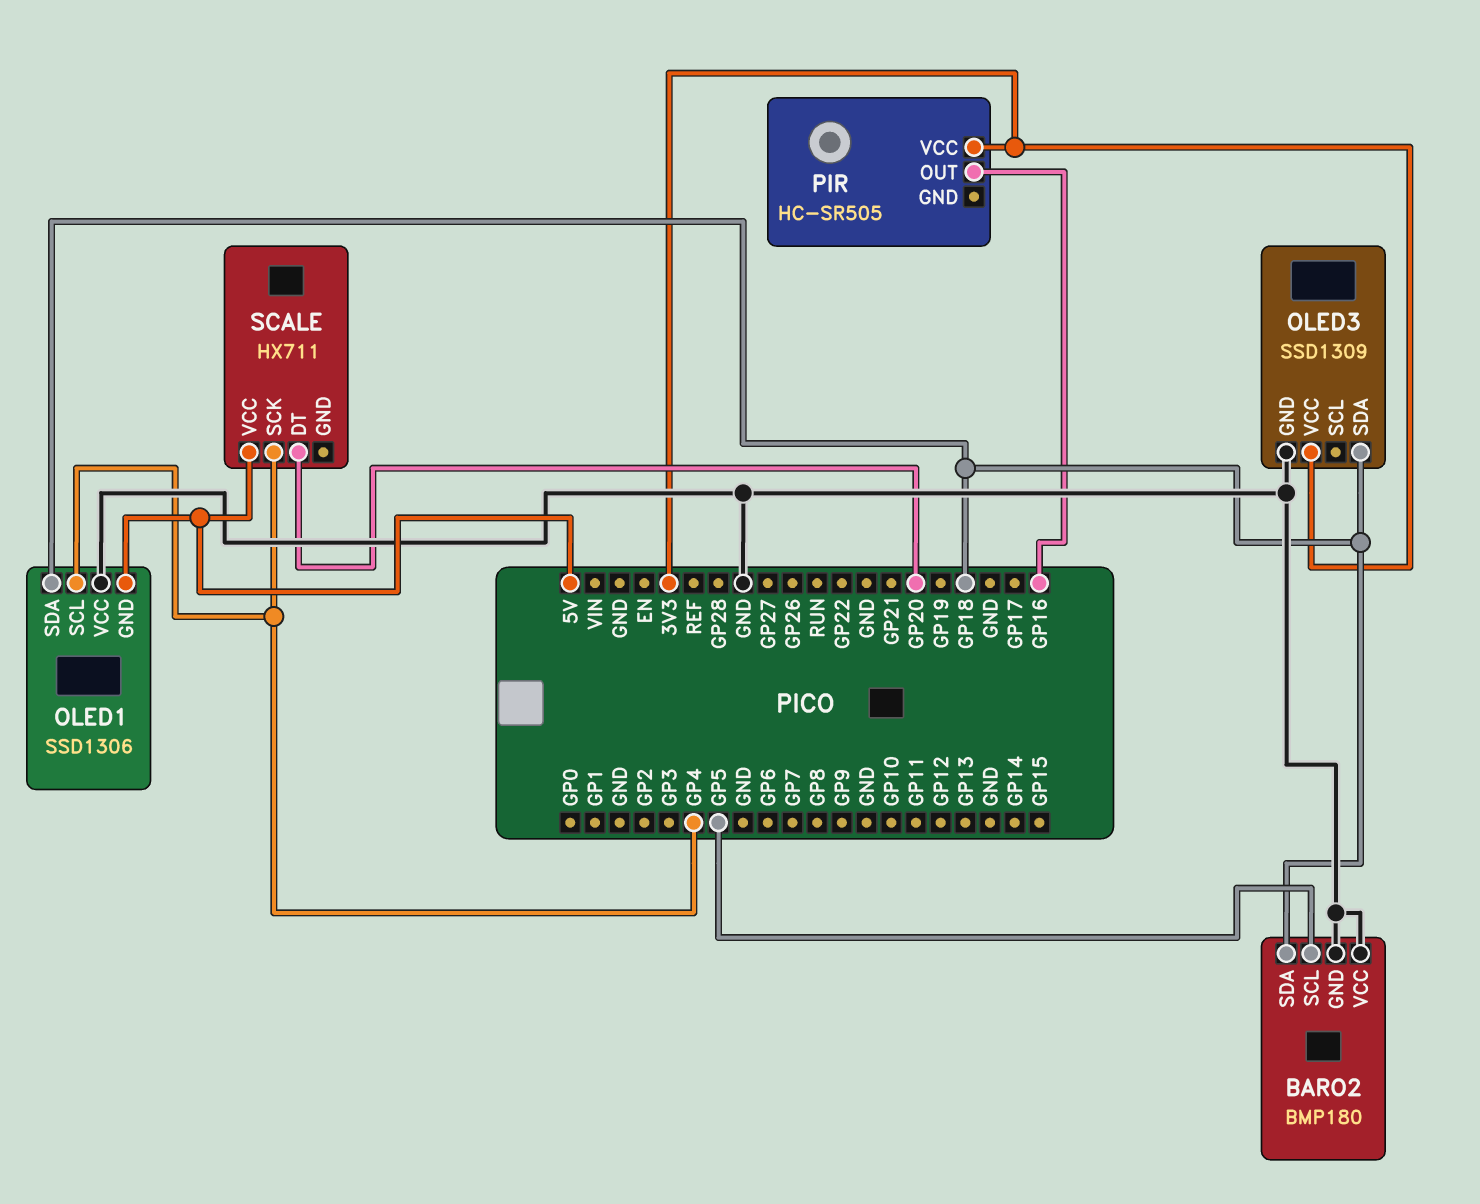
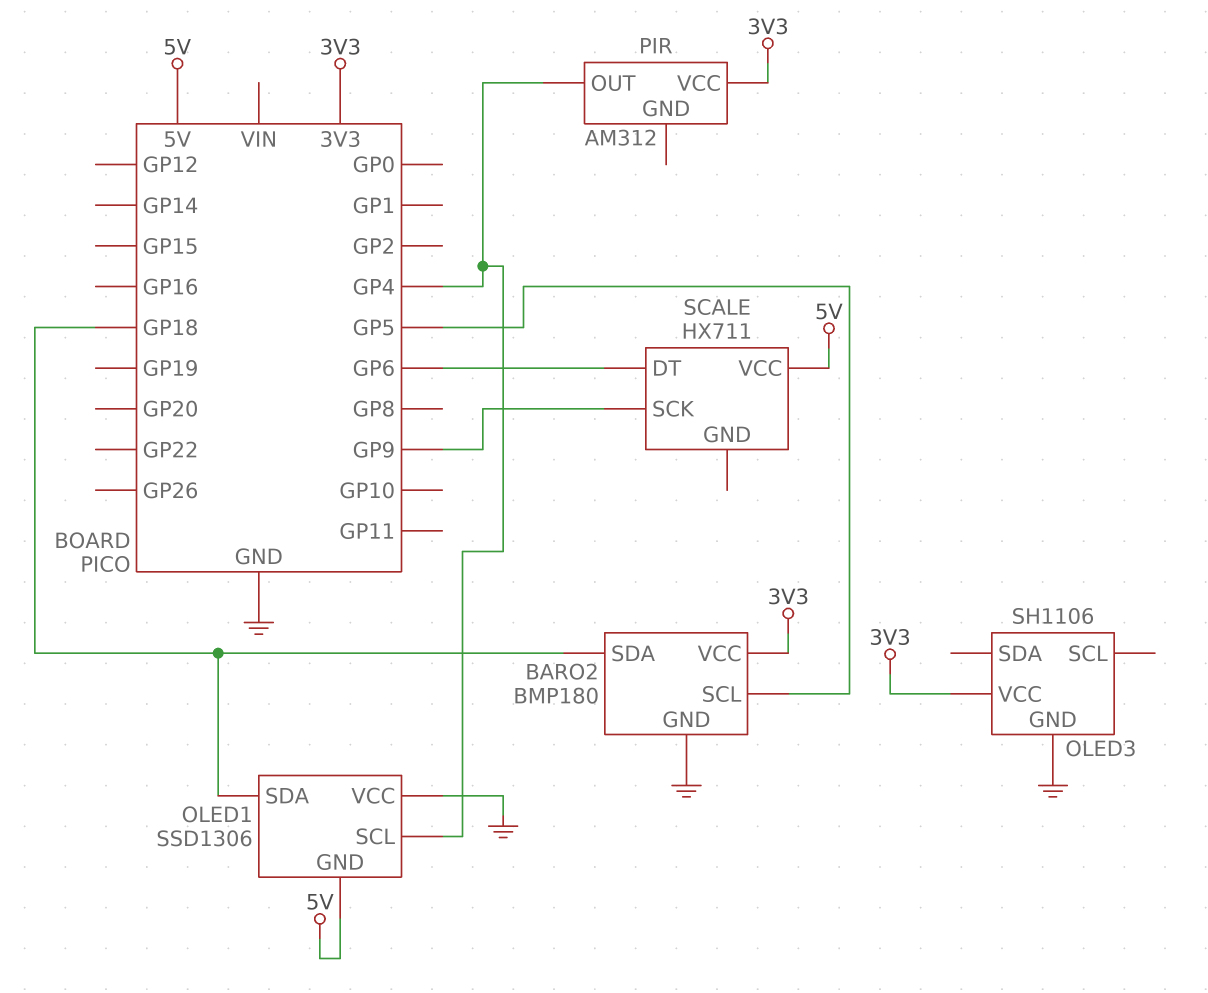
BARO2 pin VCC: GND -> 3V3
OLED3: SSD1309 -> SH1106
OLED3 pin SDA: GP18 -> none
PIR: HC-SR505 -> AM312
PIR pin OUT: GP16 -> GP4
SCALE pin DT: GP20 -> GP6
SCALE pin SCK: GP4 -> GP9

